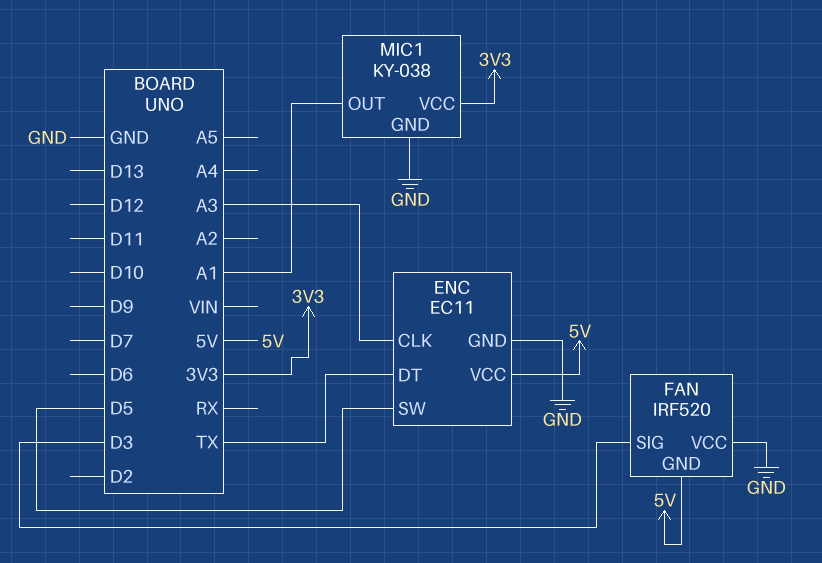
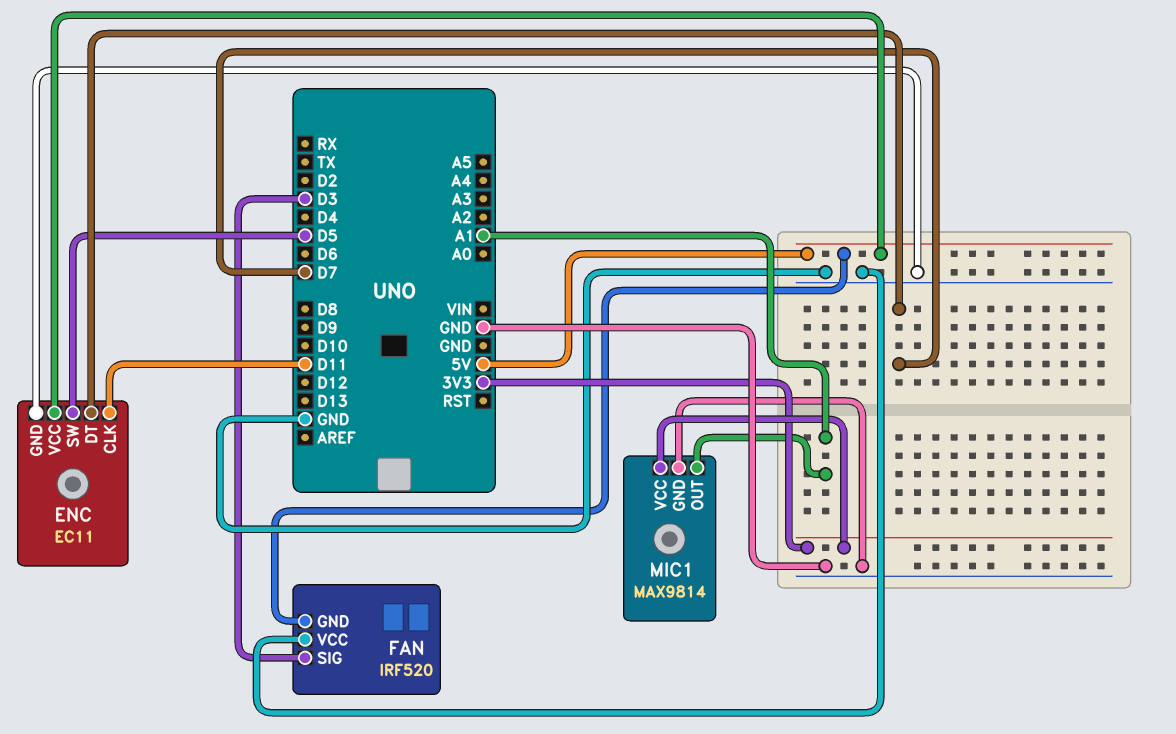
ENC pin CLK: A3 -> D11
ENC pin DT: TX -> D7
MIC1: KY-038 -> MAX9814

